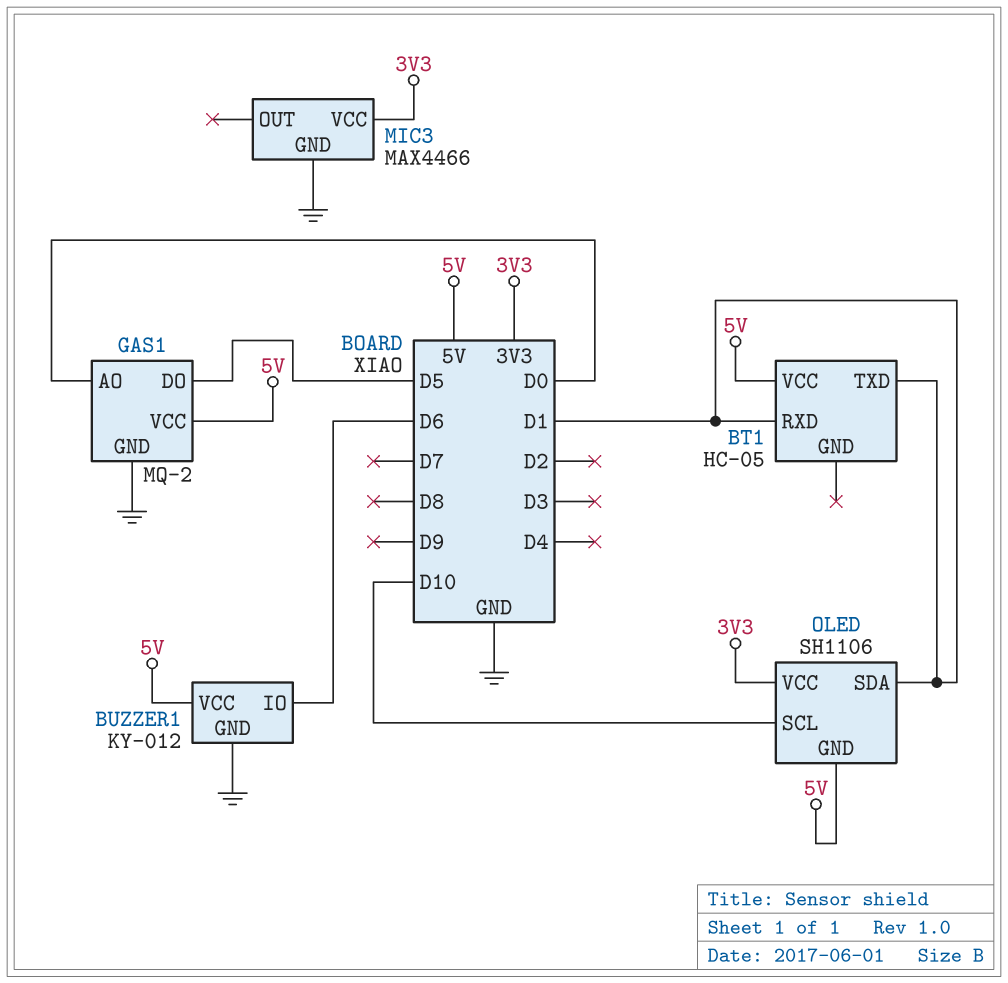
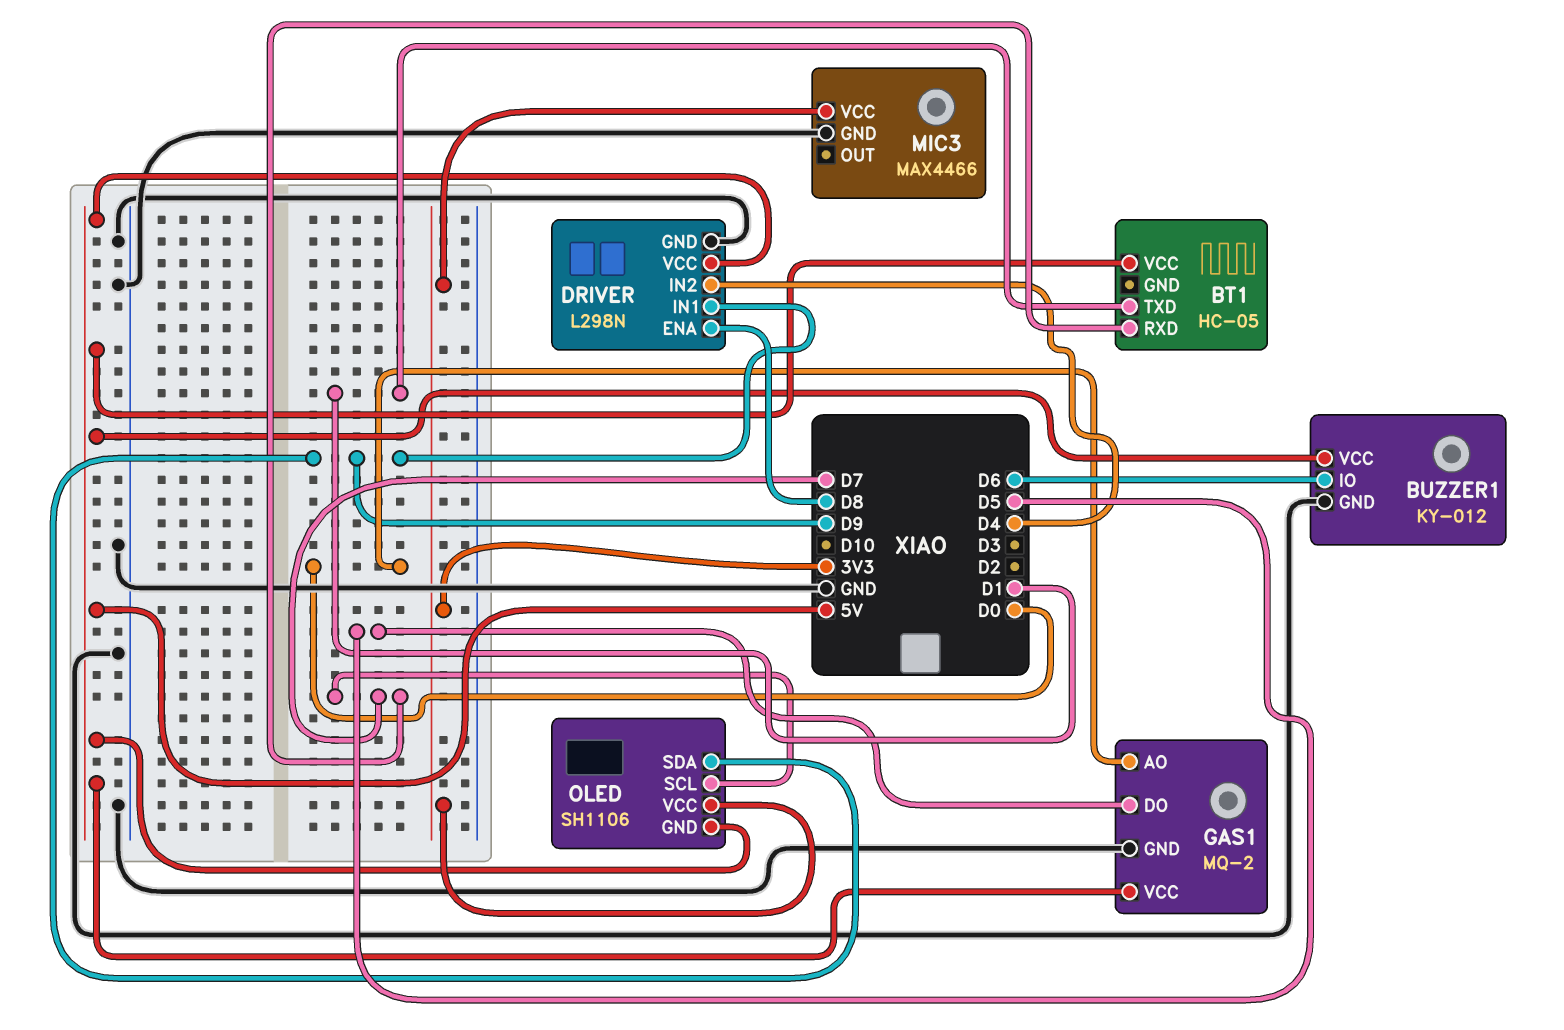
BT1 pin RXD: D1 -> D7
DRIVER: none -> L298N
DRIVER pin ENA: none -> D8
DRIVER pin GND: none -> GND
DRIVER pin IN1: none -> D9
DRIVER pin IN2: none -> D4
DRIVER pin VCC: none -> 5V
OLED pin SCL: D10 -> D7
OLED pin SDA: D1 -> D9

